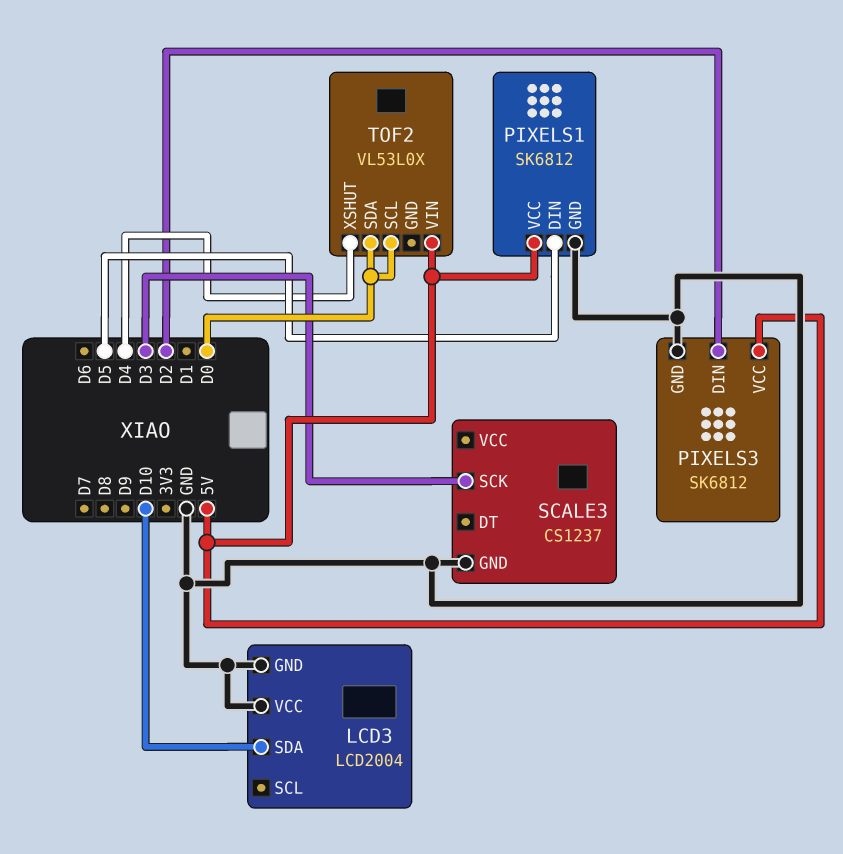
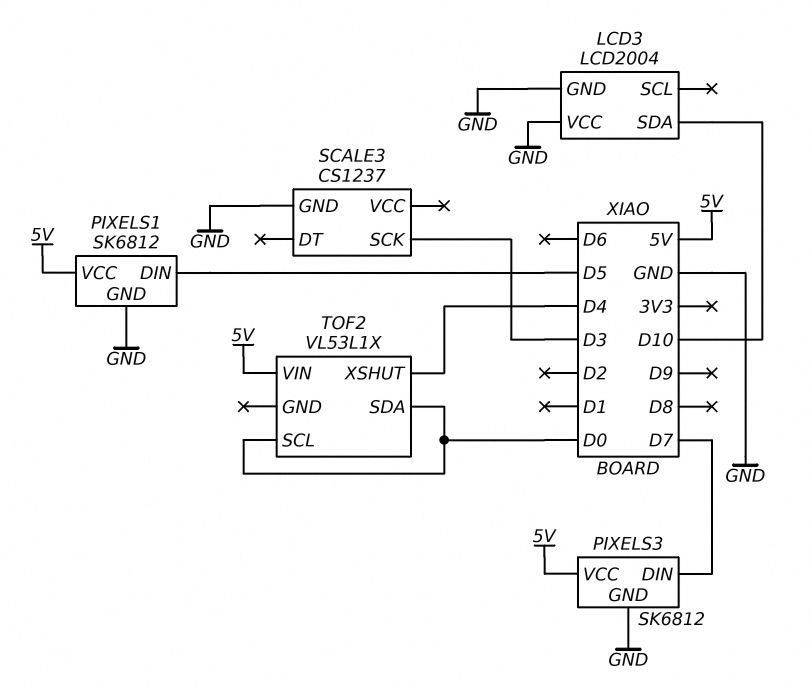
PIXELS3 pin DIN: D2 -> D7
TOF2: VL53L0X -> VL53L1X

